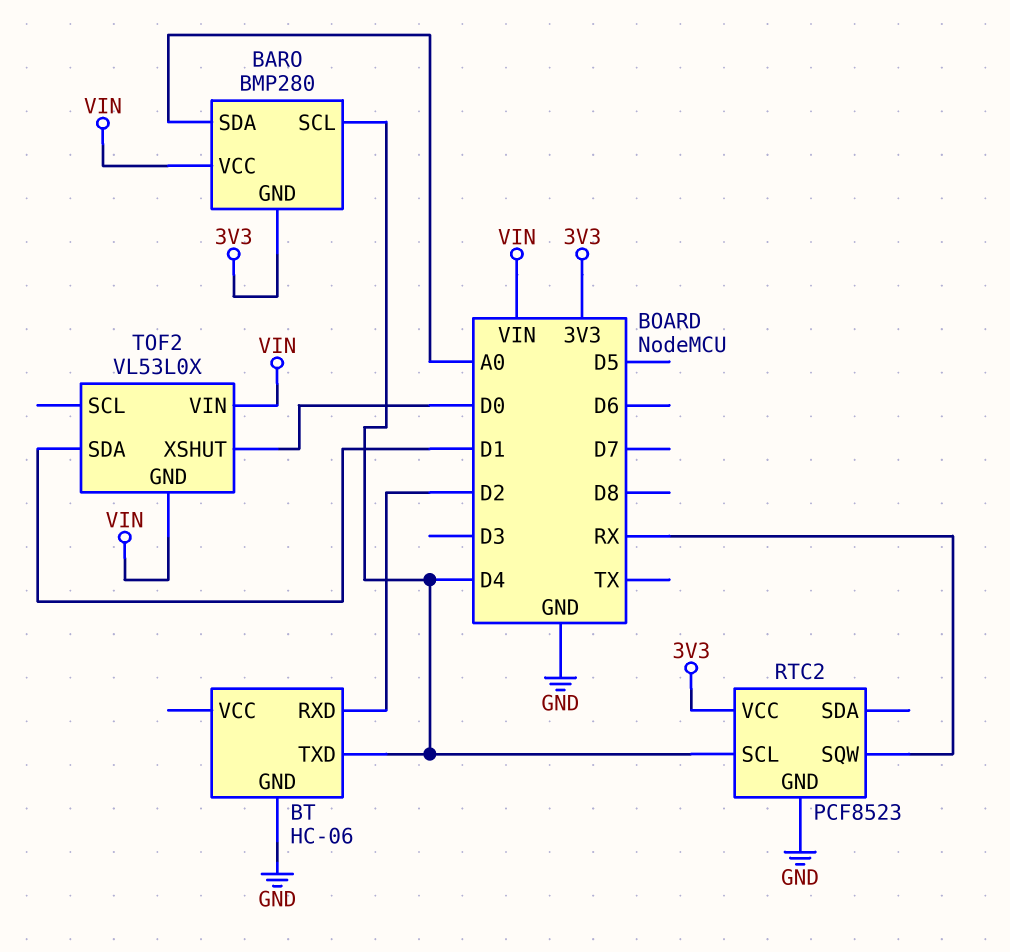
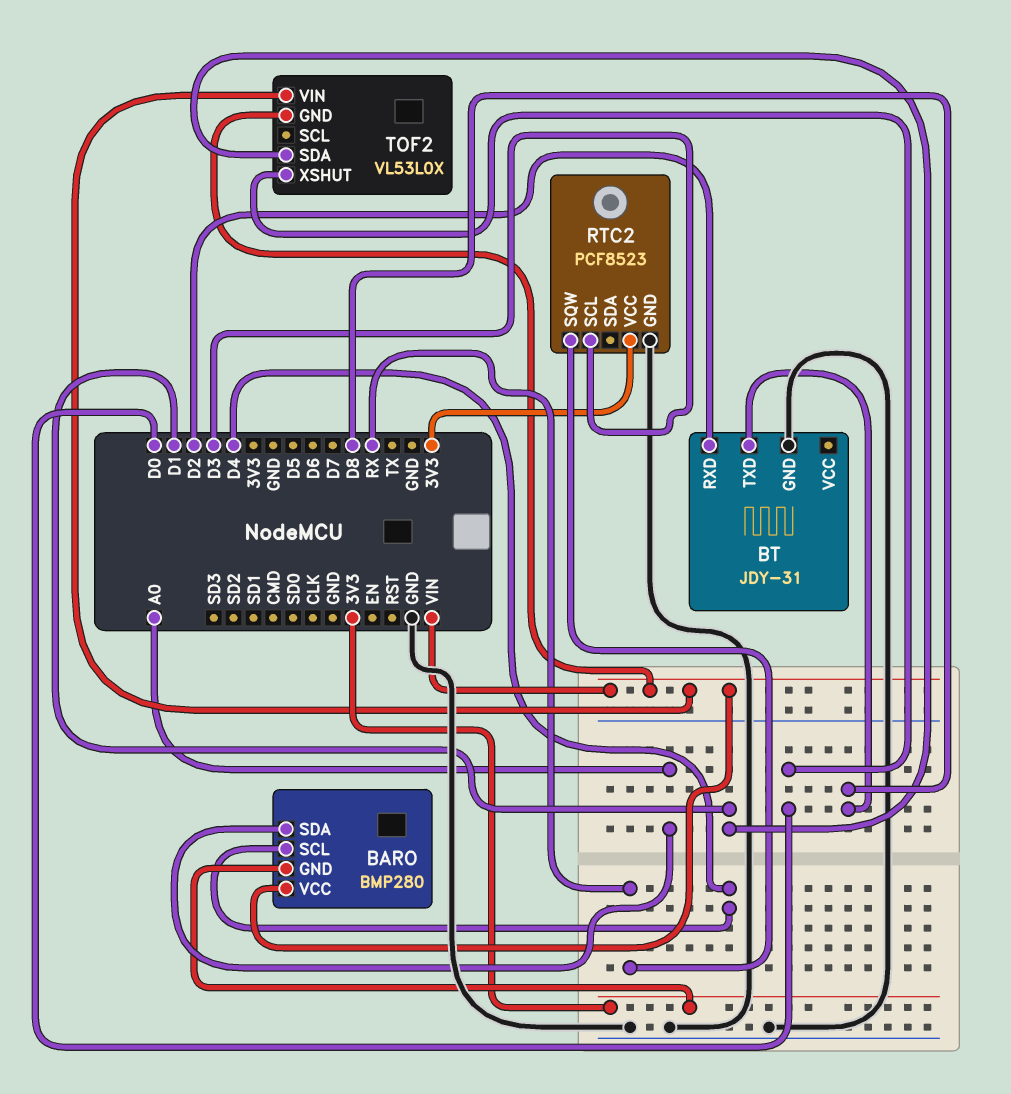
BT: HC-06 -> JDY-31
BT pin TXD: D4 -> D8
RTC2 pin SCL: D4 -> D3

